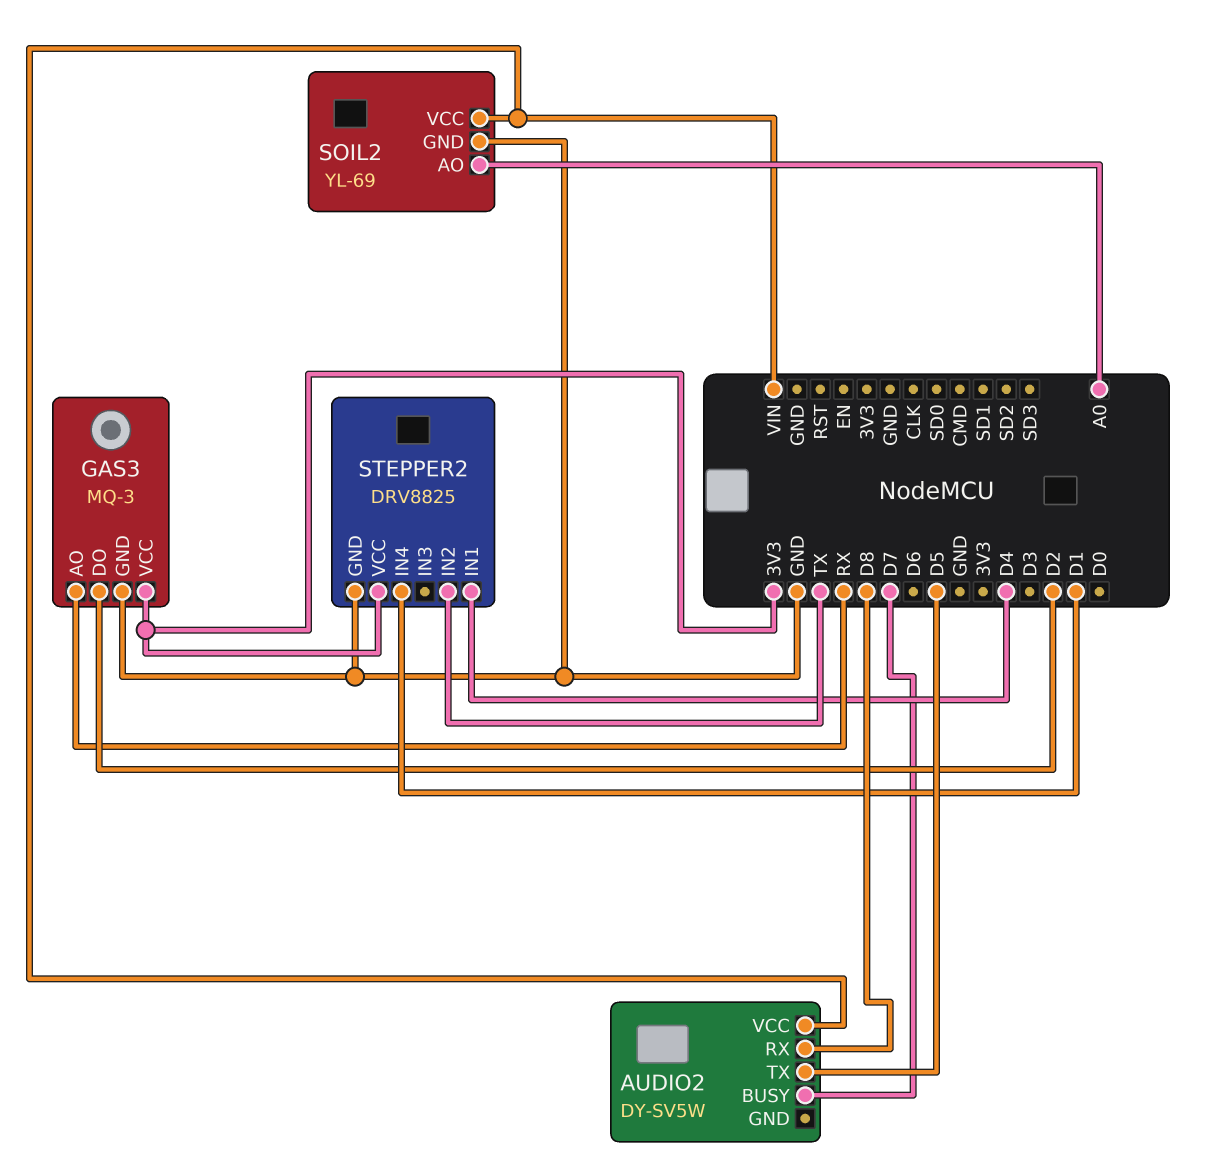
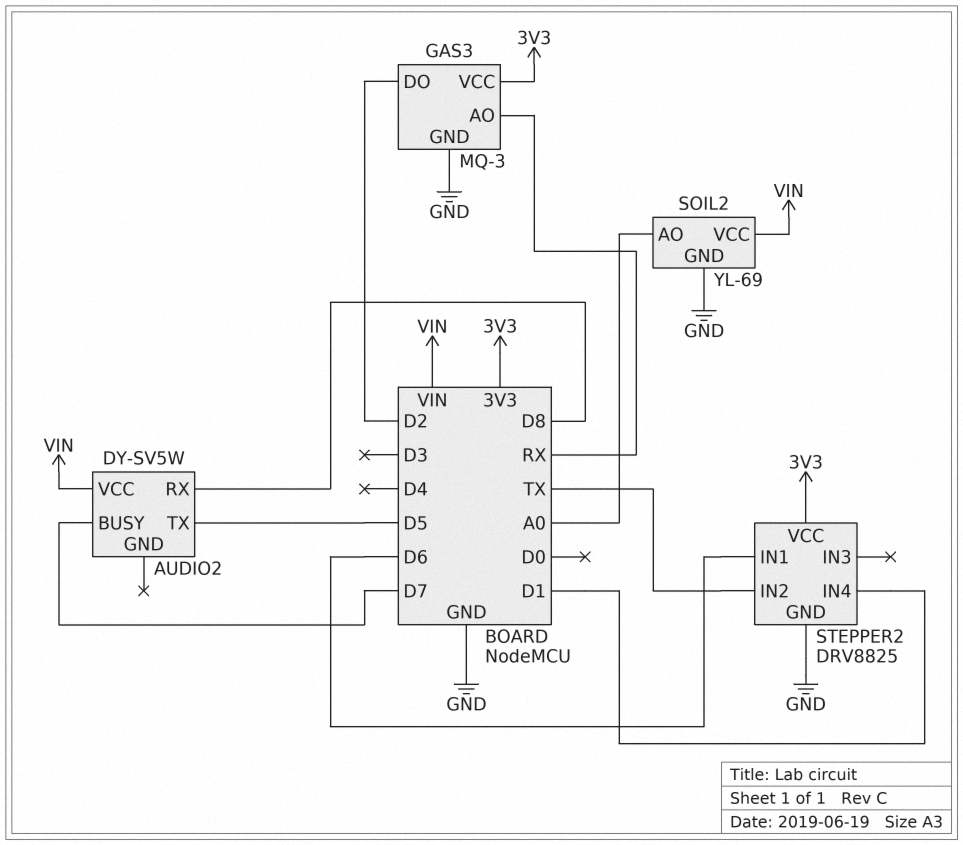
STEPPER2 pin IN1: D4 -> D6

